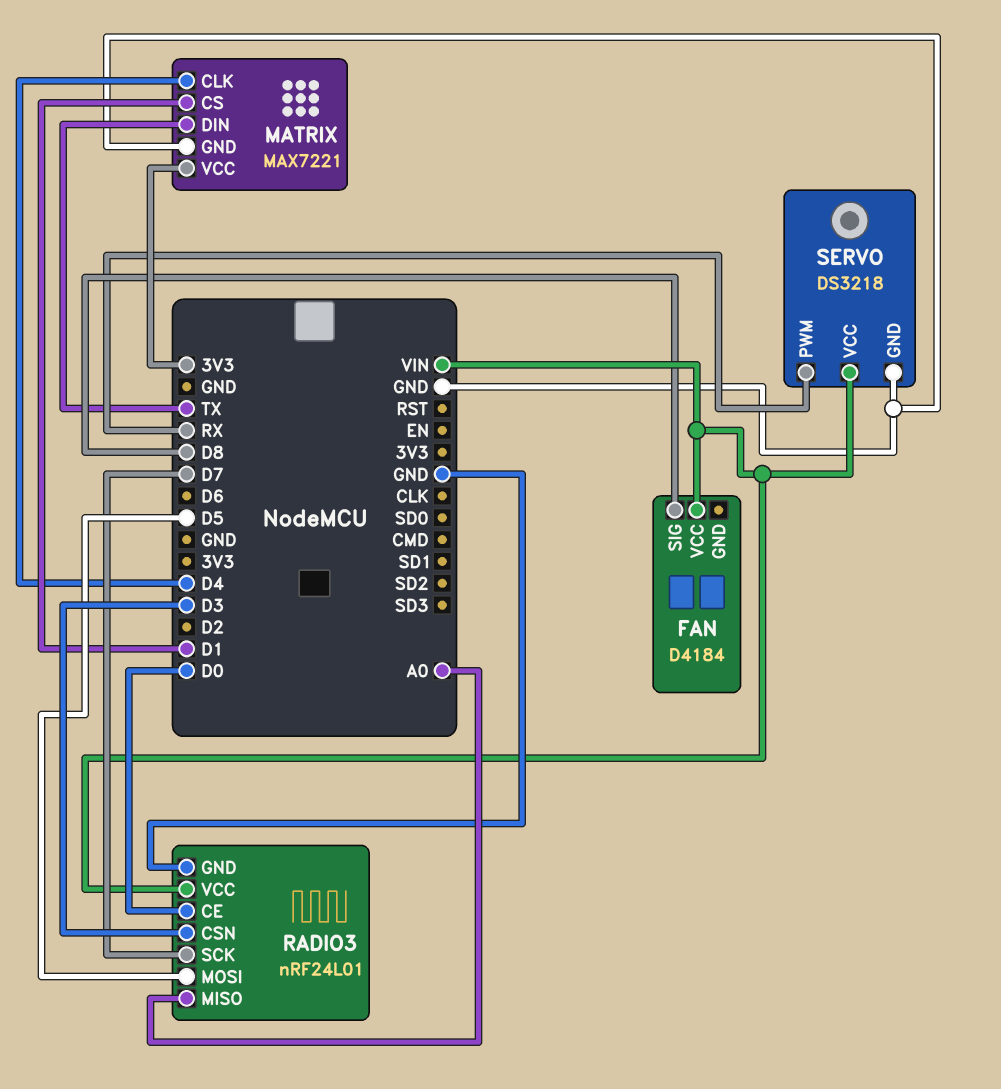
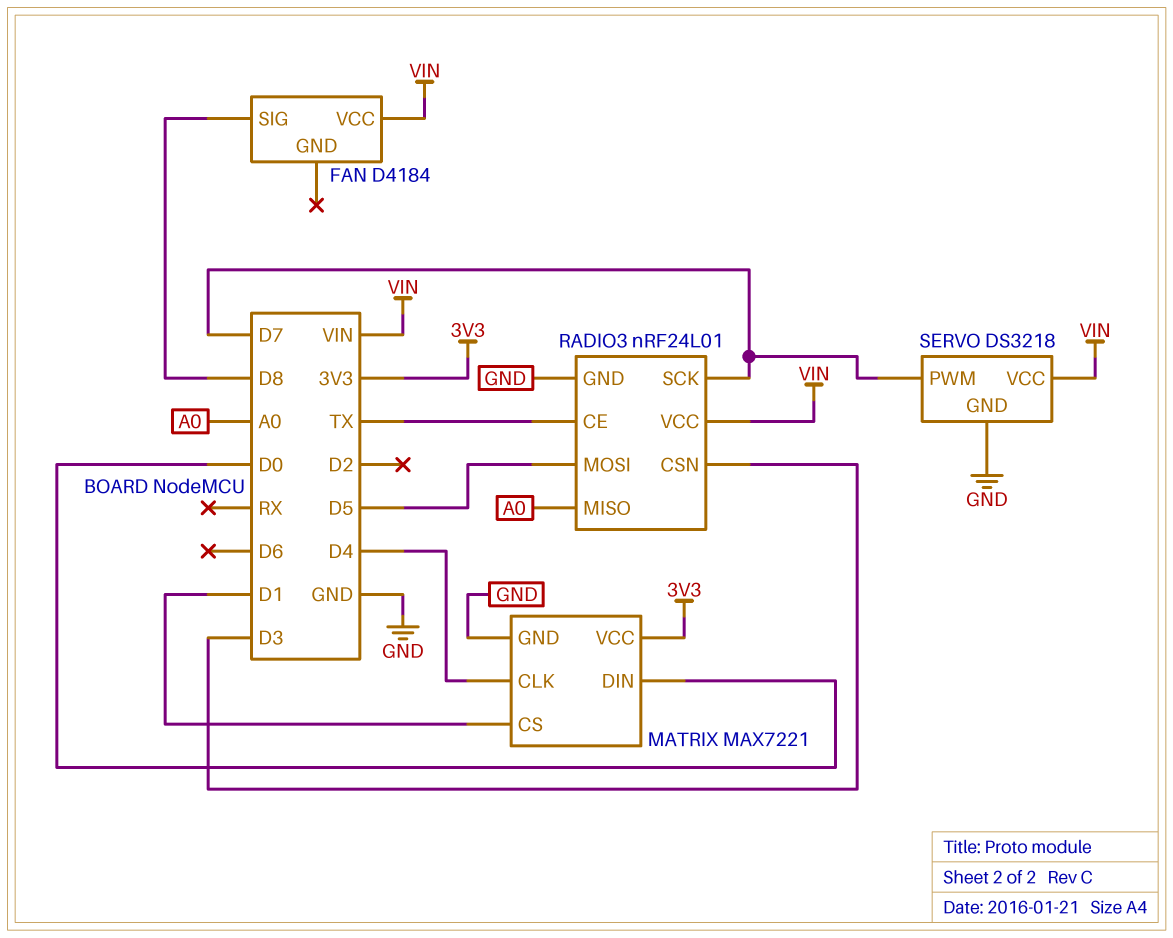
MATRIX pin DIN: TX -> D0
RADIO3 pin CE: D0 -> TX
SERVO pin PWM: RX -> D7

